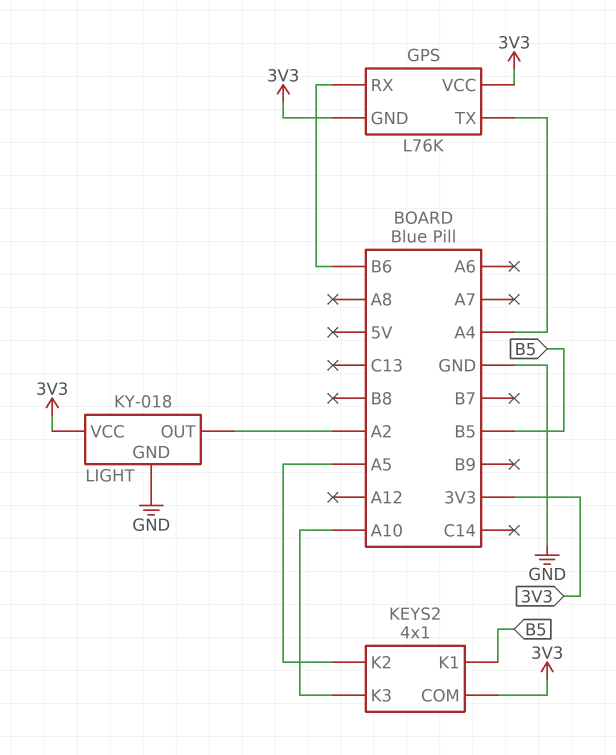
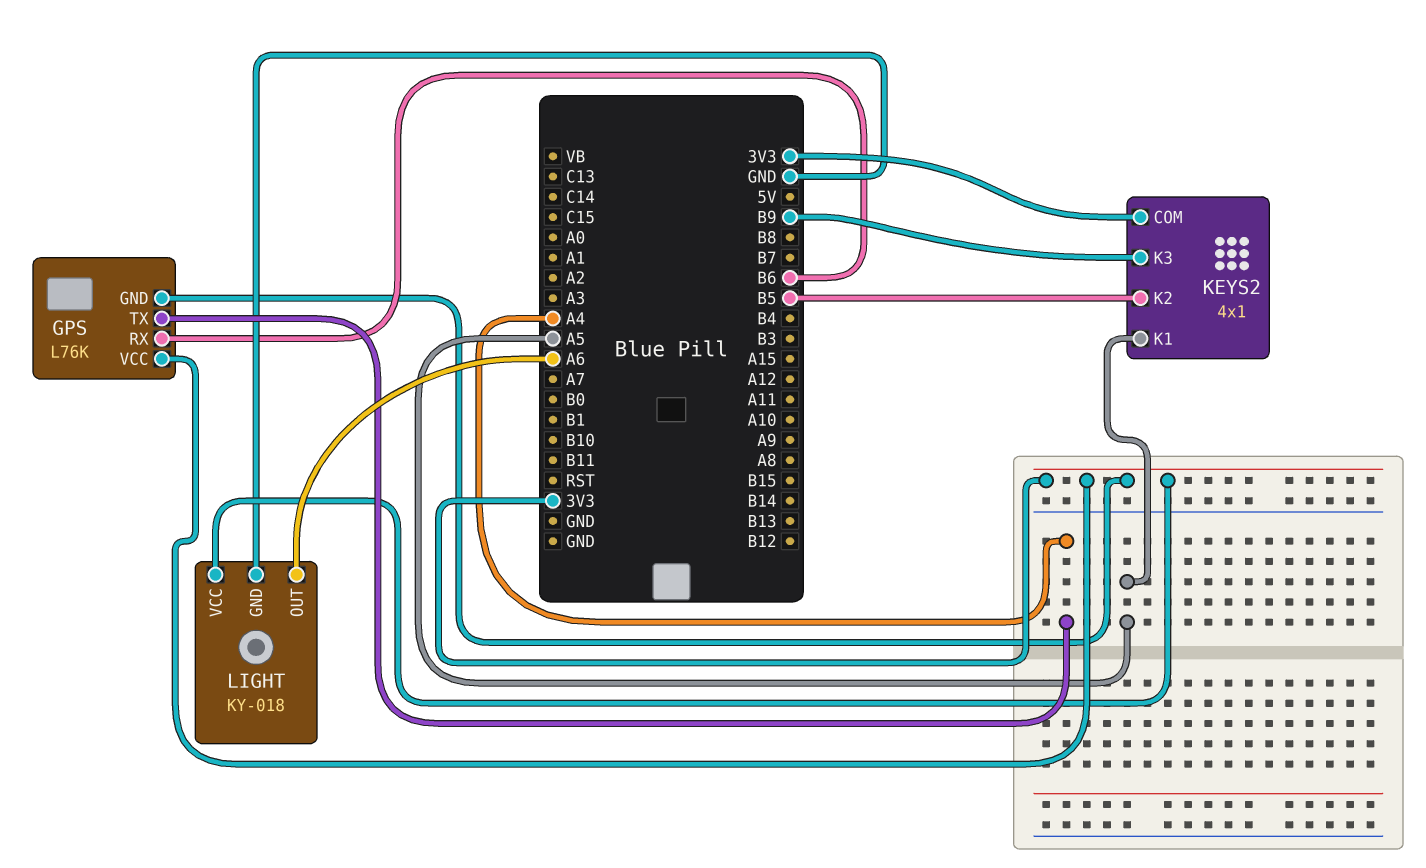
KEYS2 pin K1: B5 -> A5
KEYS2 pin K2: A5 -> B5
KEYS2 pin K3: A10 -> B9
LIGHT pin OUT: A2 -> A6

